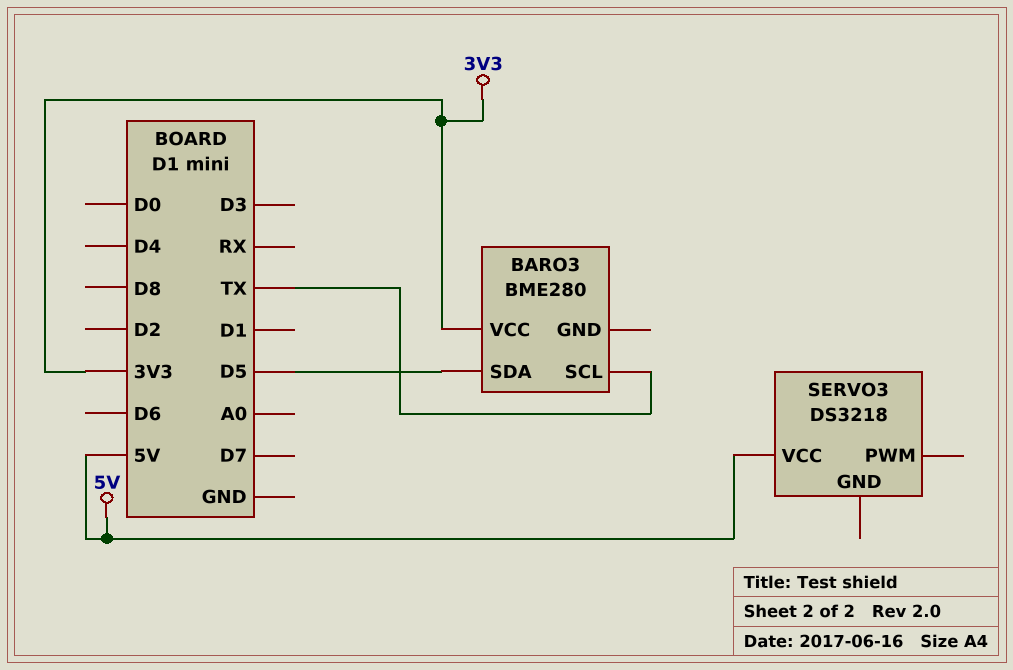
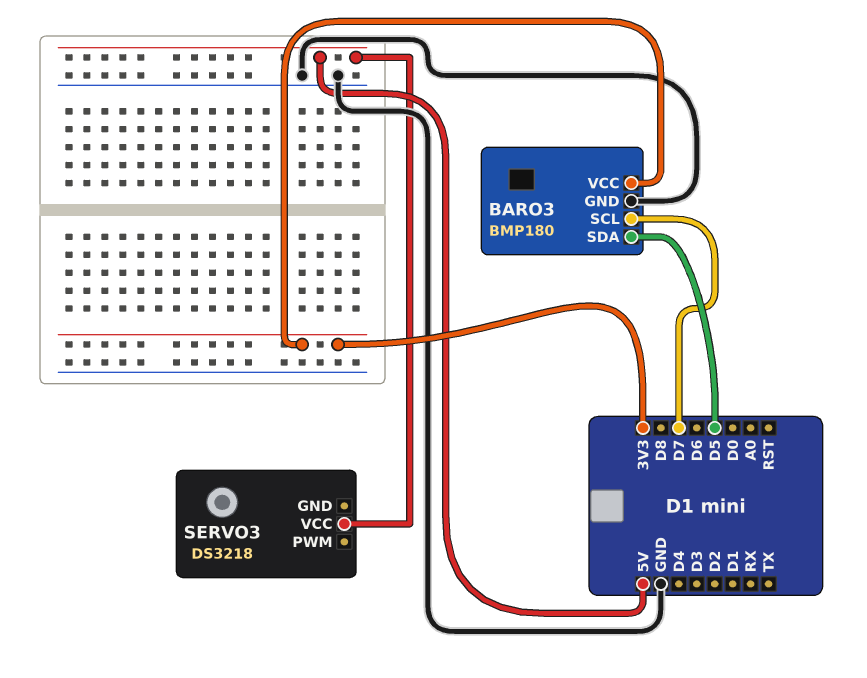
BARO3: BME280 -> BMP180
BARO3 pin GND: none -> GND
BARO3 pin SCL: TX -> D7

